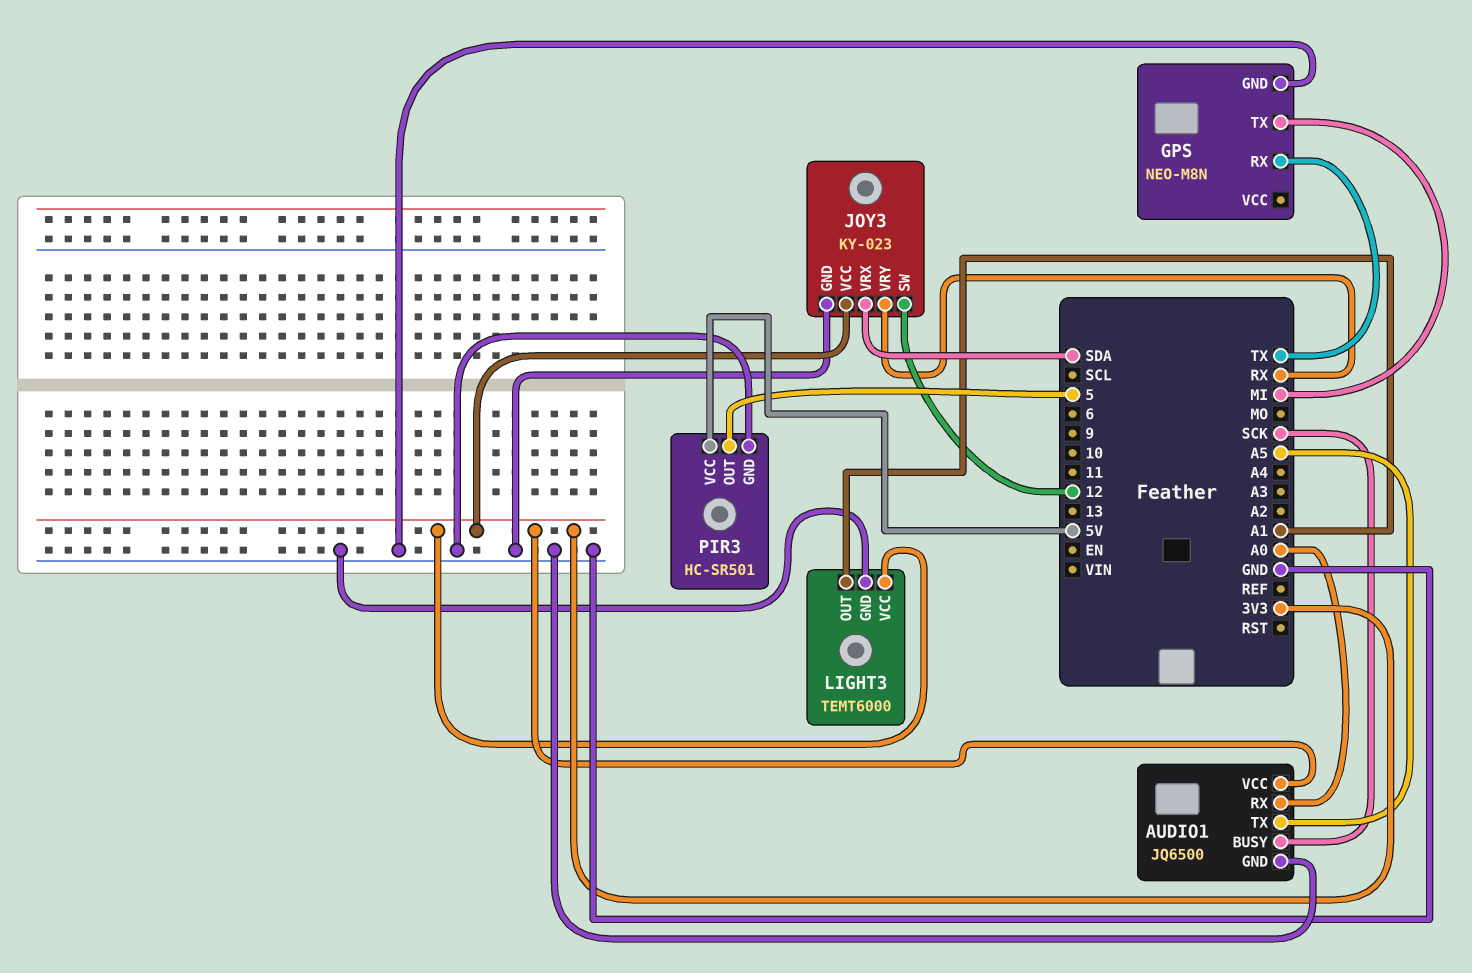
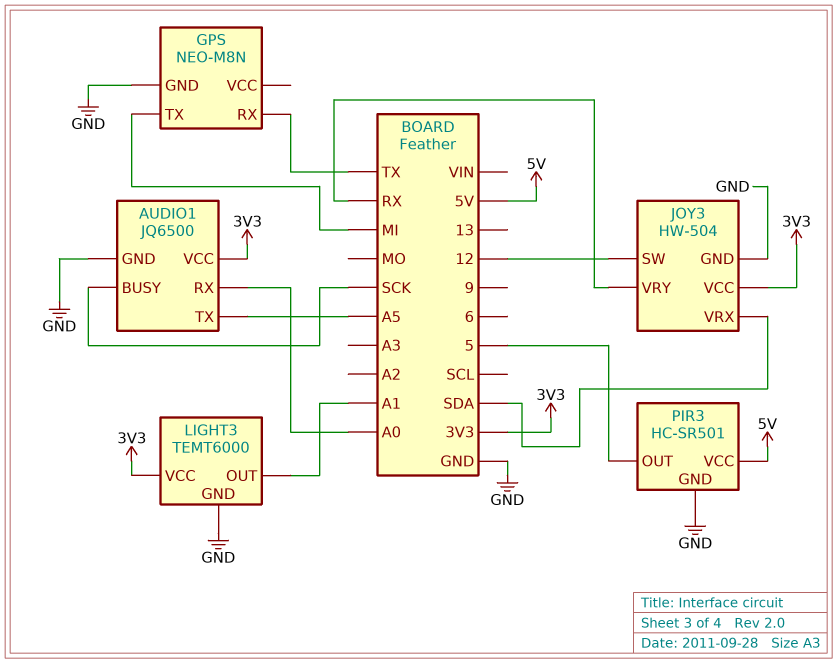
JOY3: KY-023 -> HW-504

